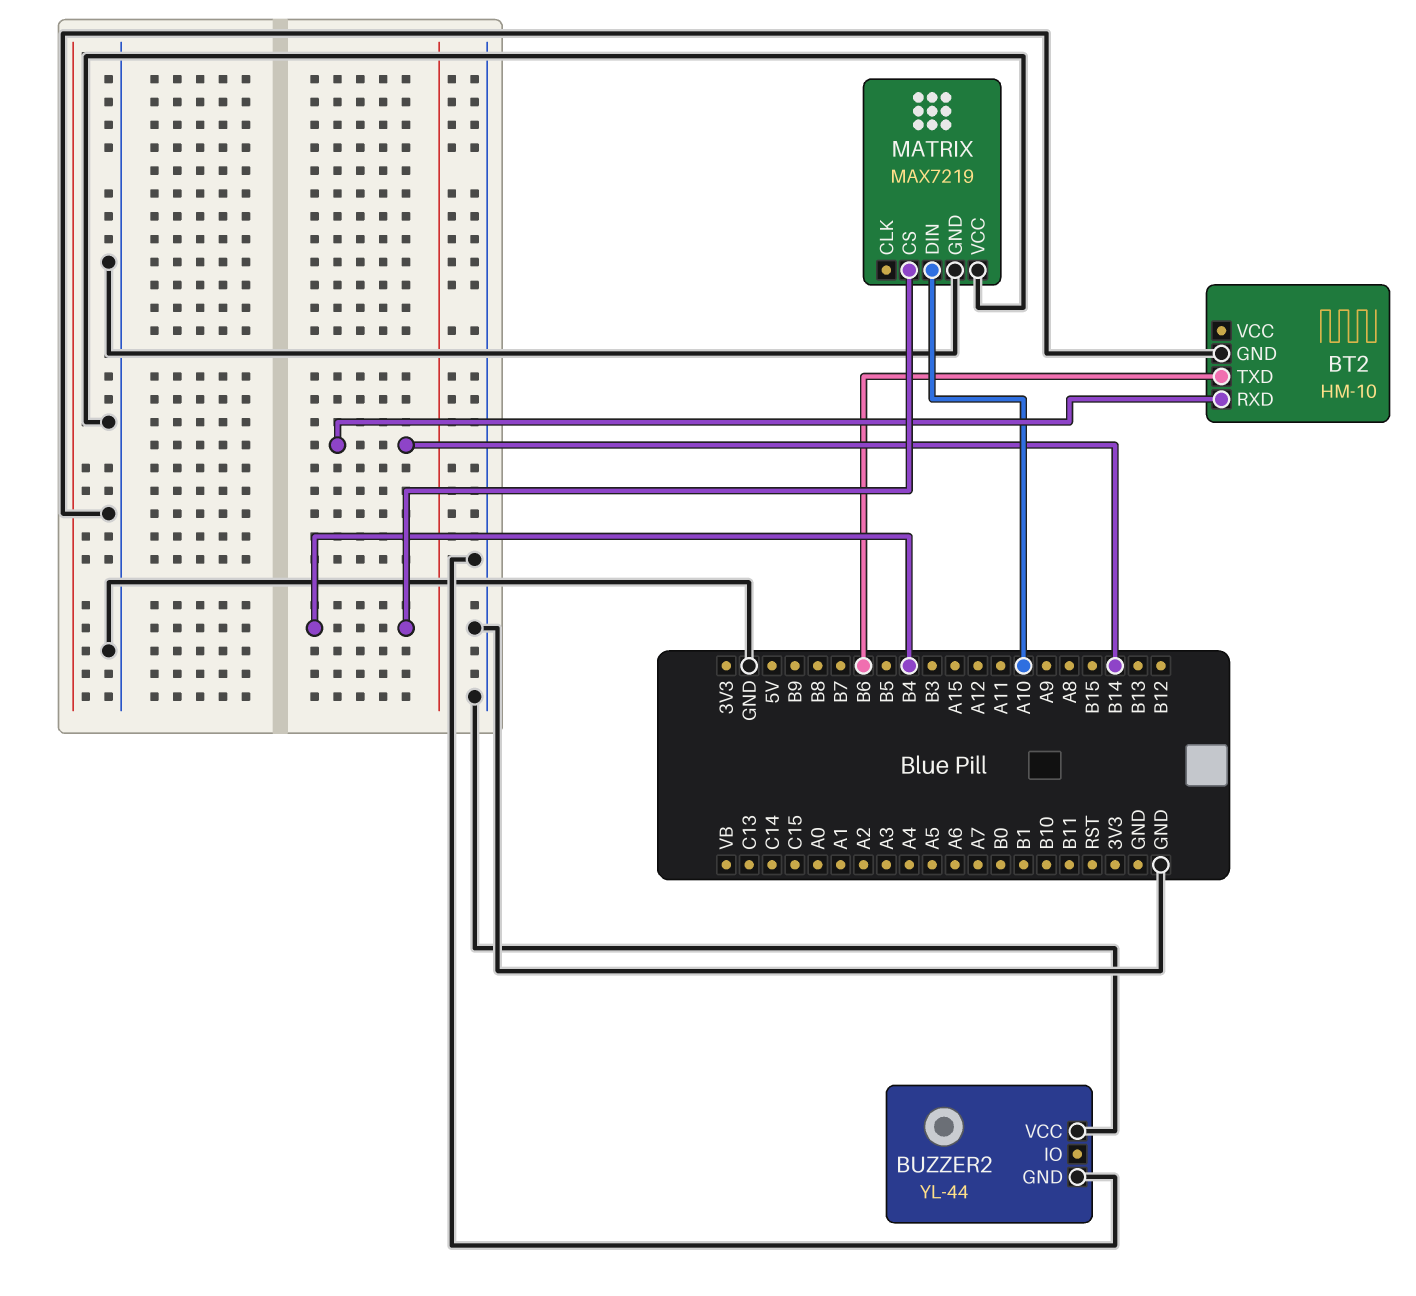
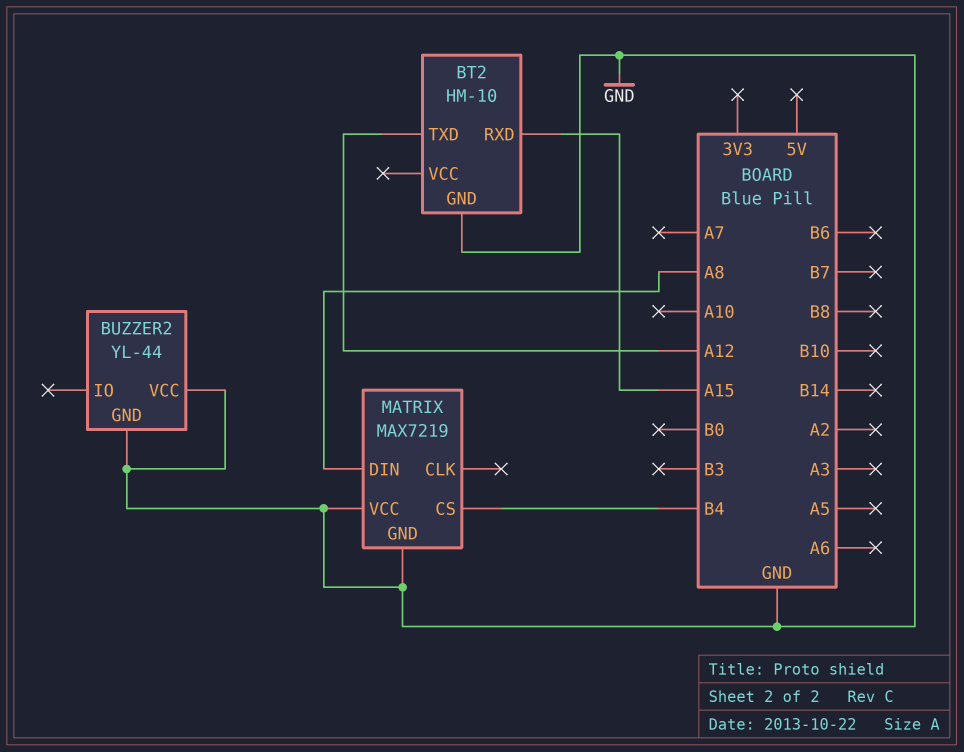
BT2 pin RXD: B14 -> A15
BT2 pin TXD: B6 -> A12
MATRIX pin DIN: A10 -> A8

